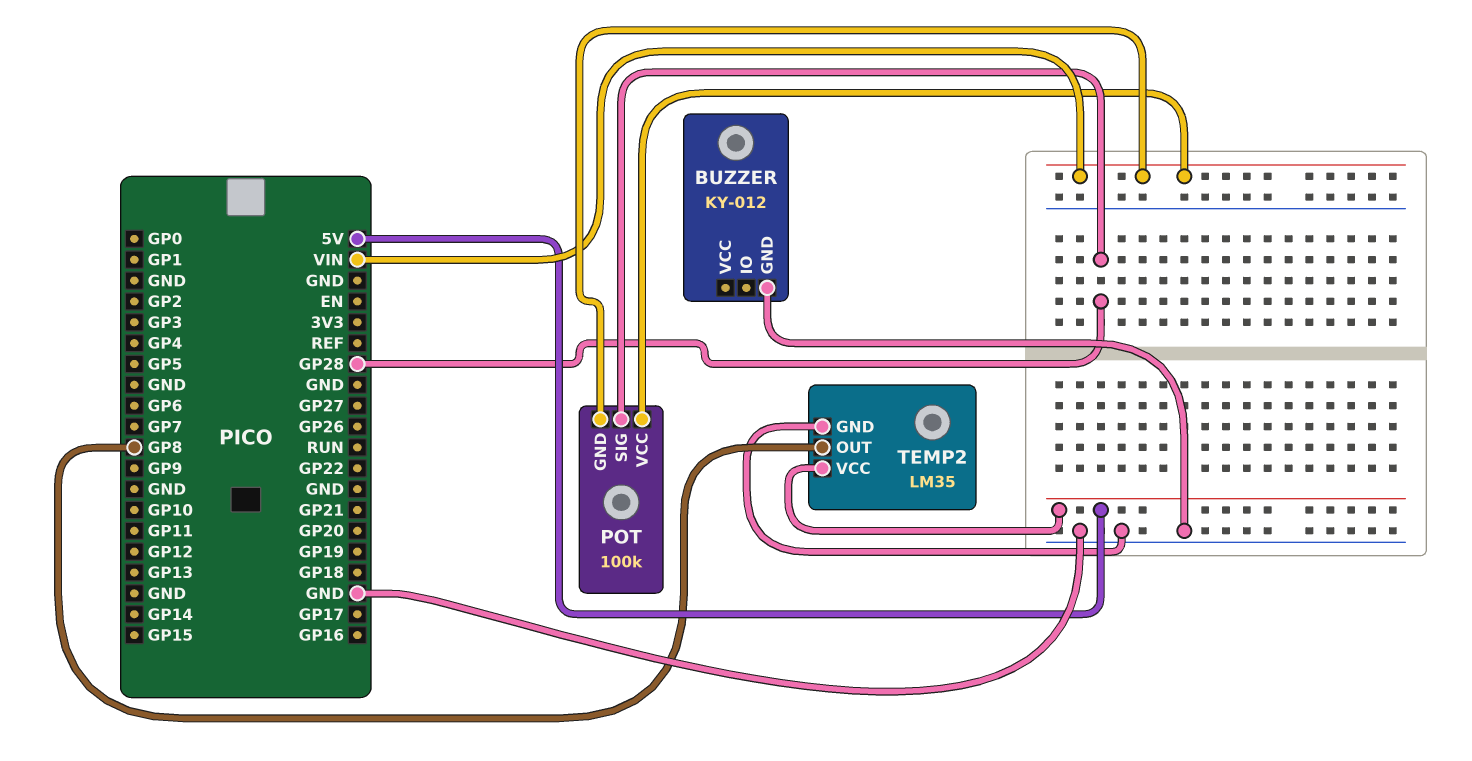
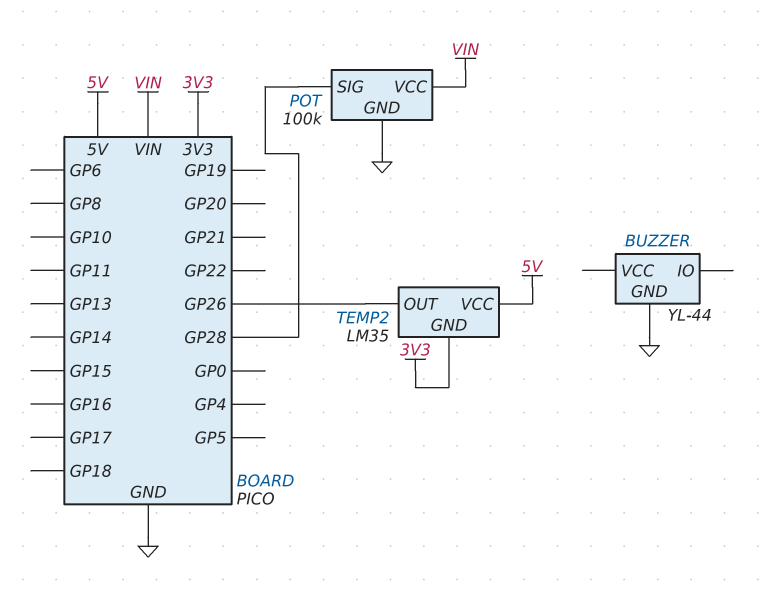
BUZZER: KY-012 -> YL-44
POT pin GND: VIN -> GND
TEMP2 pin GND: GND -> 3V3
TEMP2 pin OUT: GP8 -> GP26

